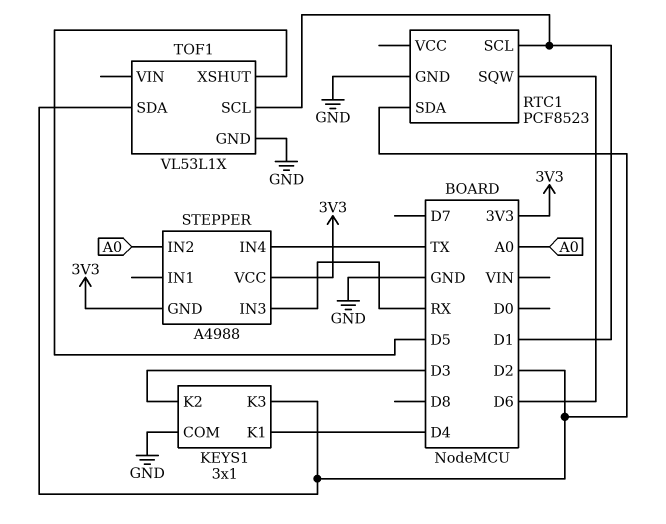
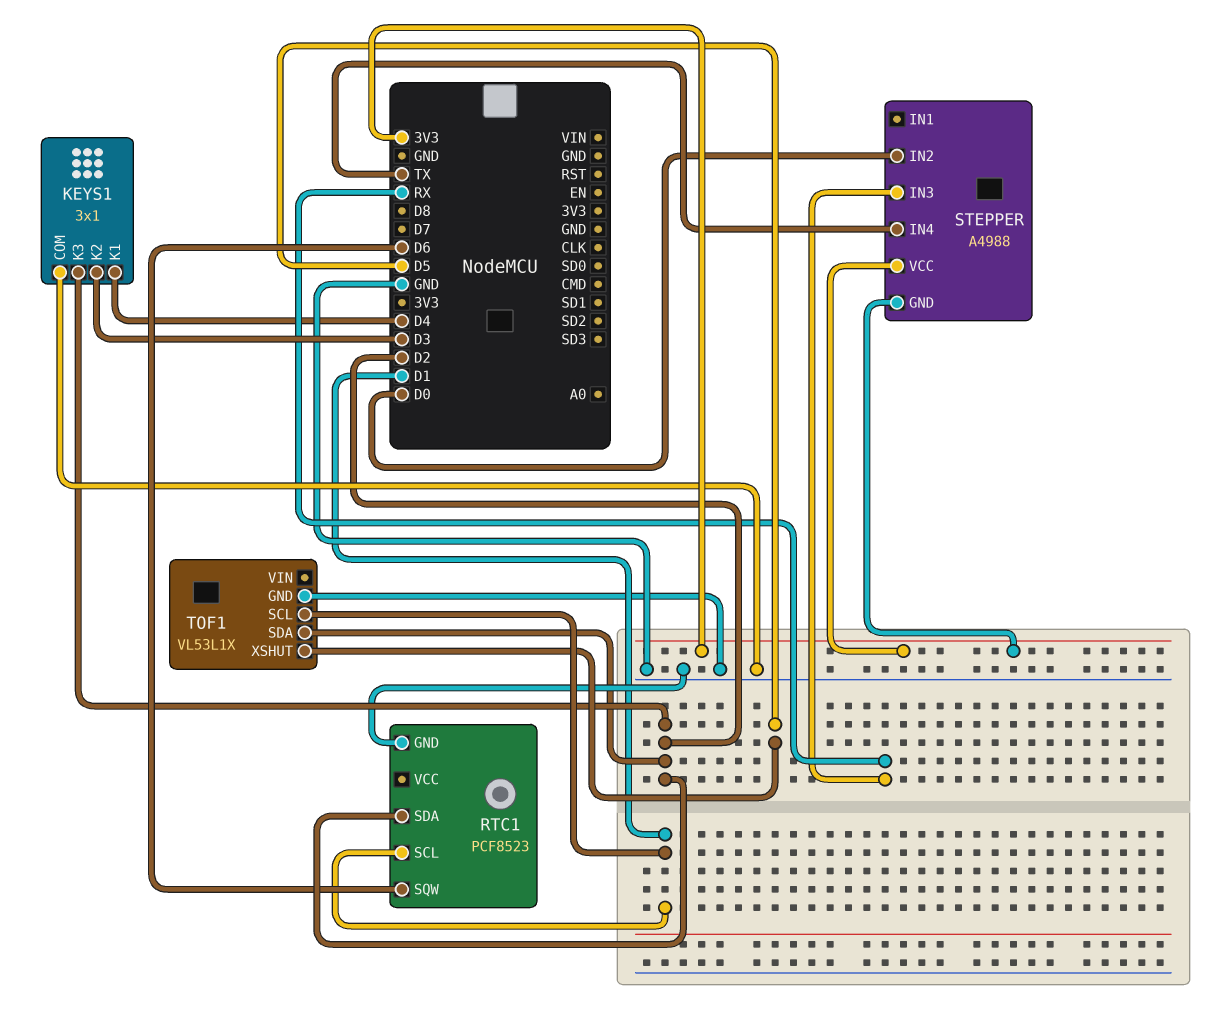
STEPPER pin IN2: A0 -> D0

